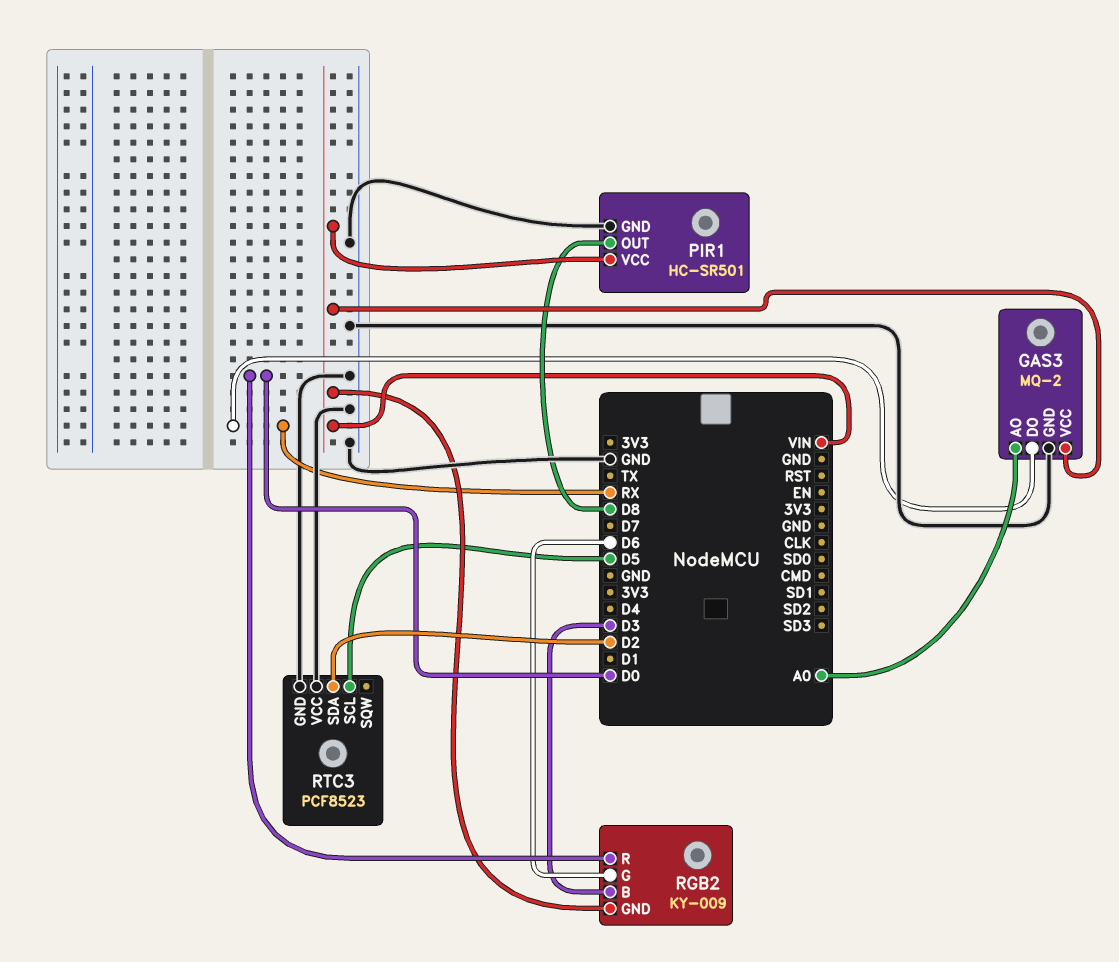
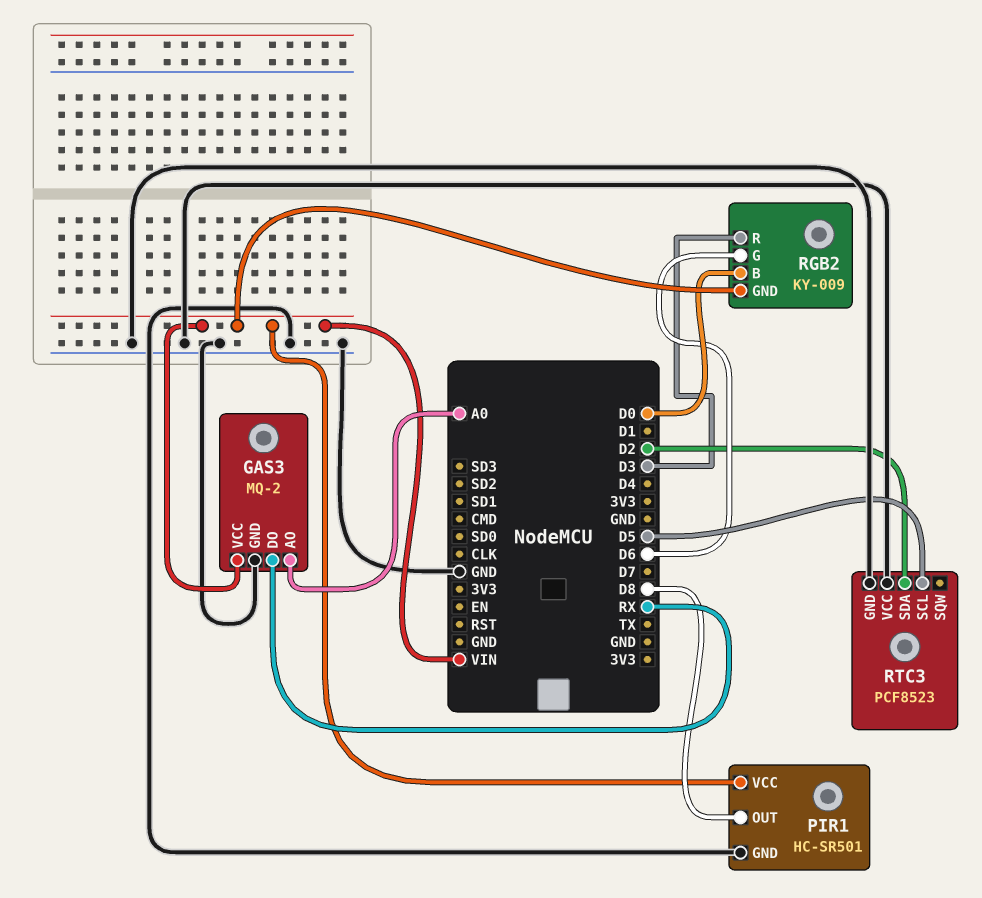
RGB2 pin B: D3 -> D0
RGB2 pin R: D0 -> D3

